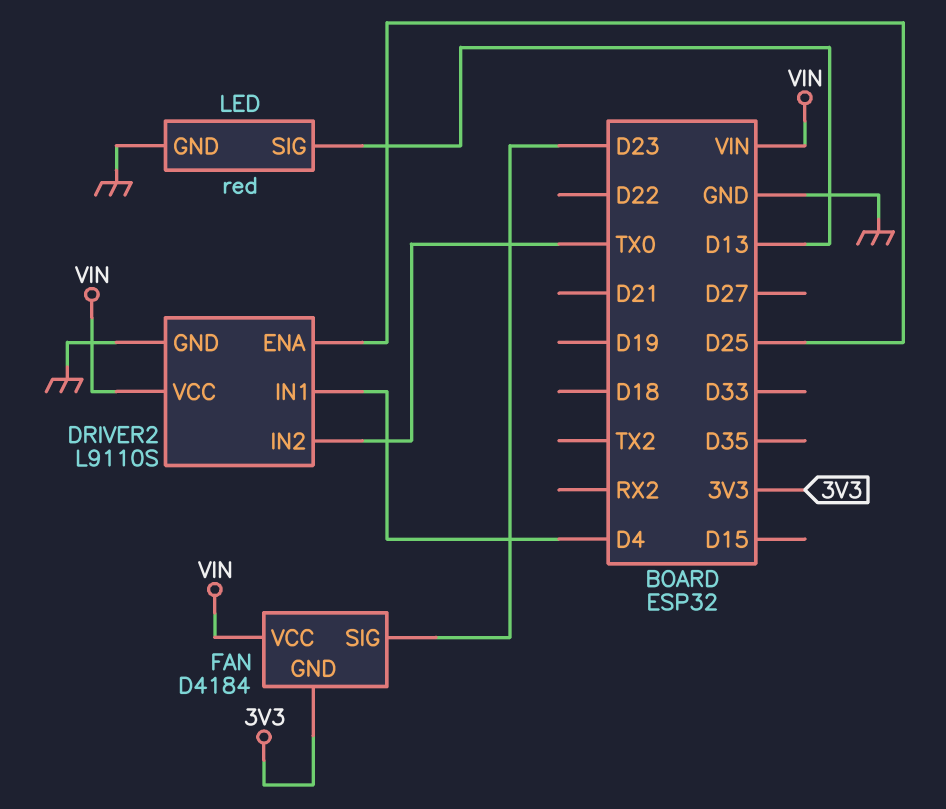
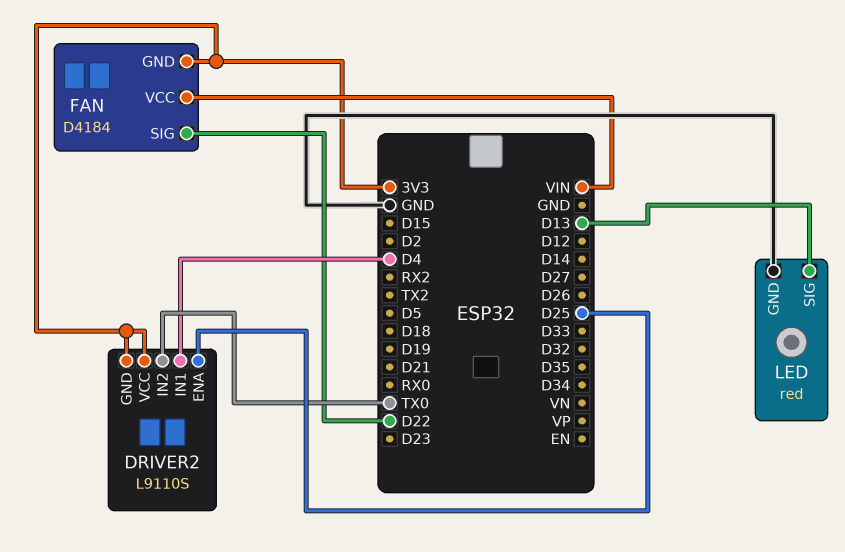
DRIVER2 pin GND: GND -> 3V3
DRIVER2 pin VCC: VIN -> 3V3
FAN pin SIG: D23 -> D22

